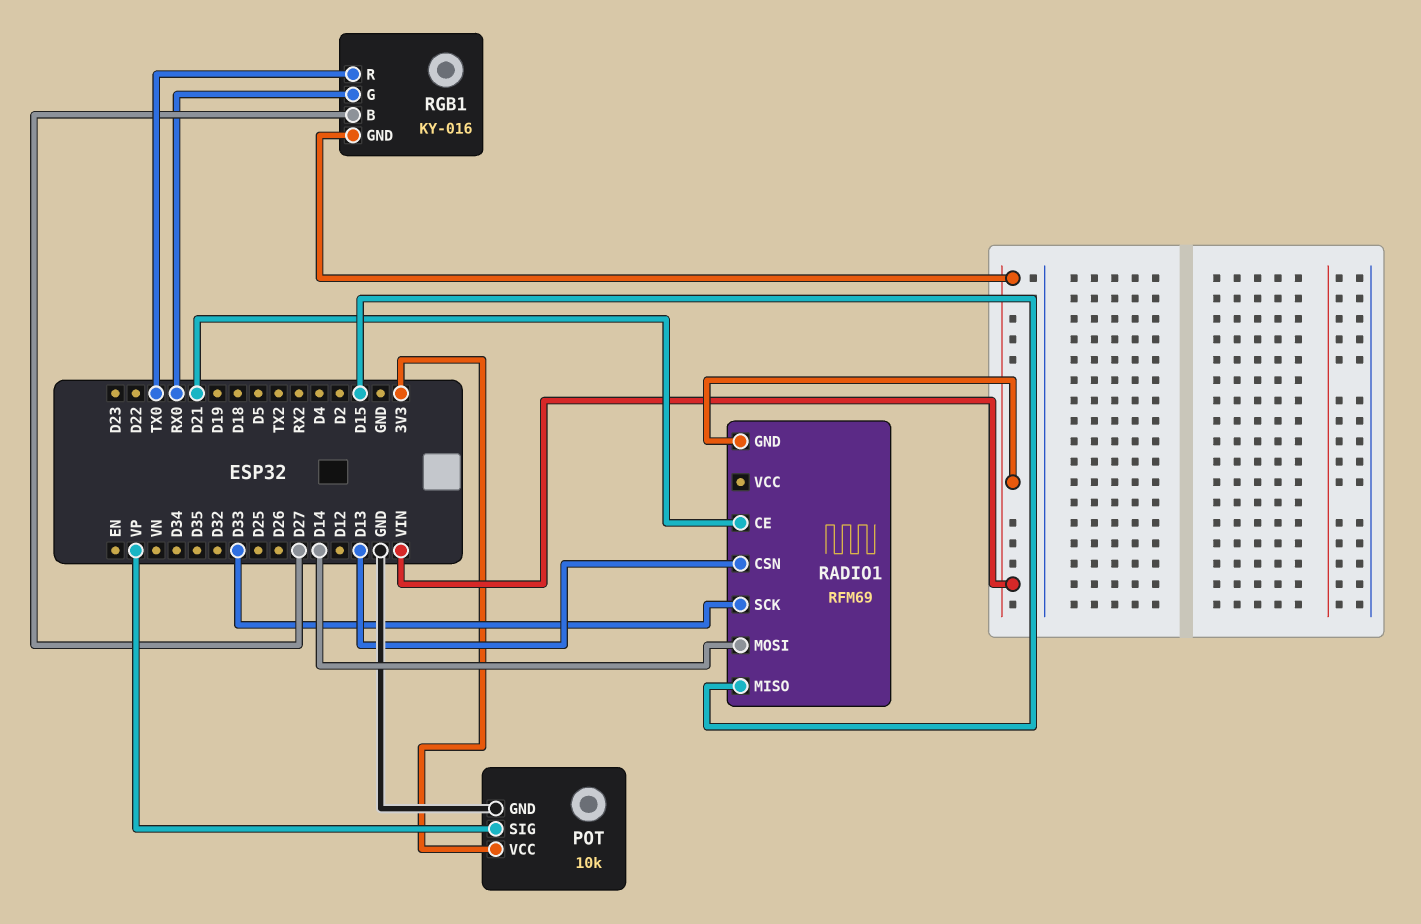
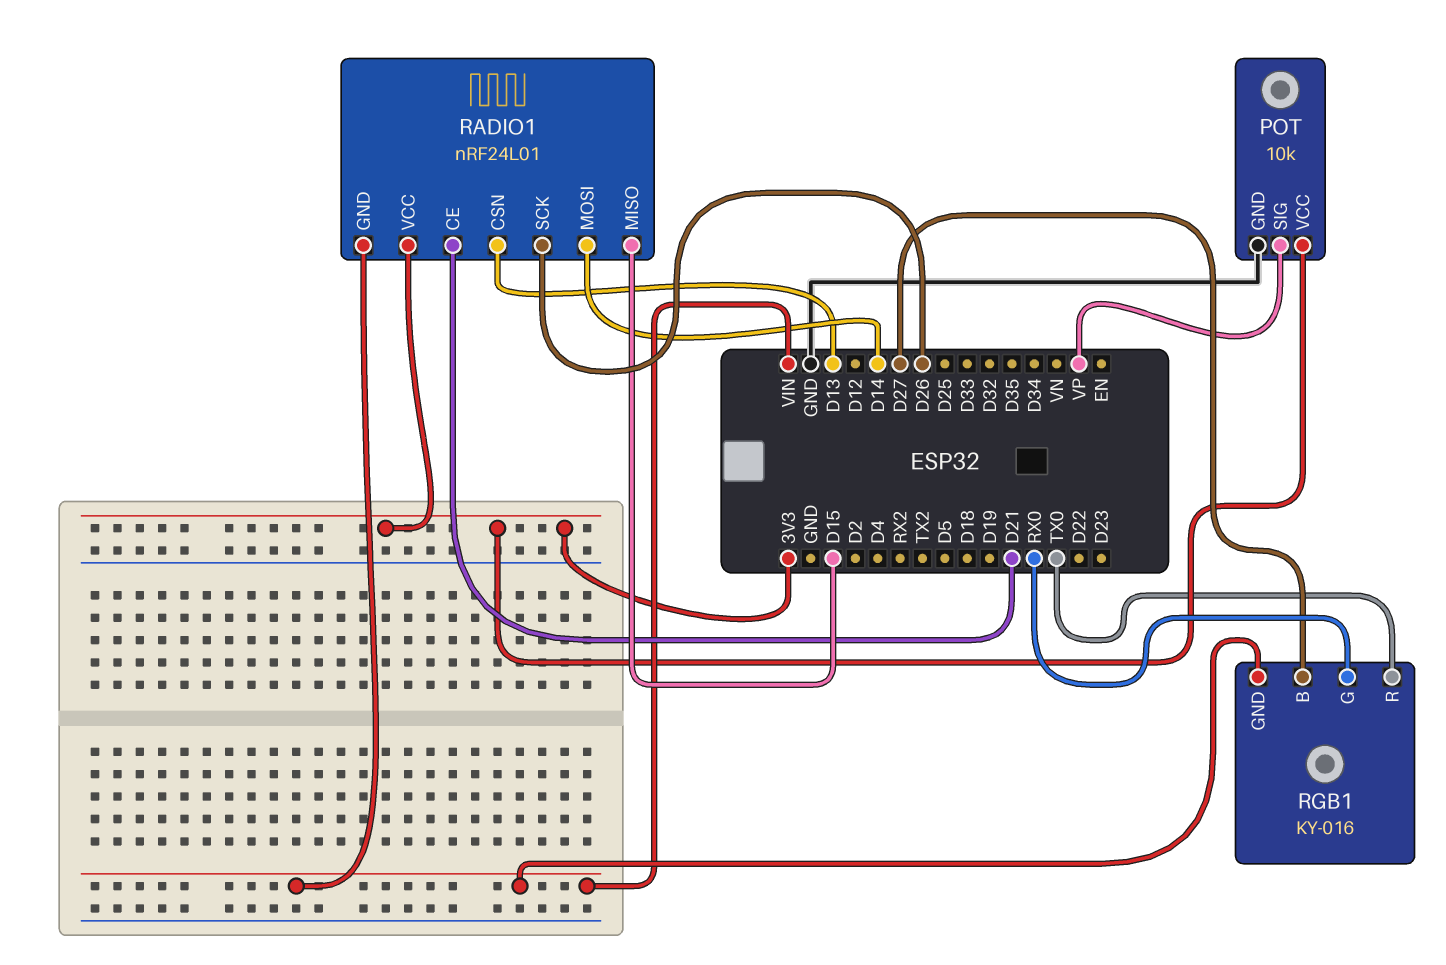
RADIO1: RFM69 -> nRF24L01
RADIO1 pin SCK: D33 -> D26
RADIO1 pin VCC: none -> 3V3

